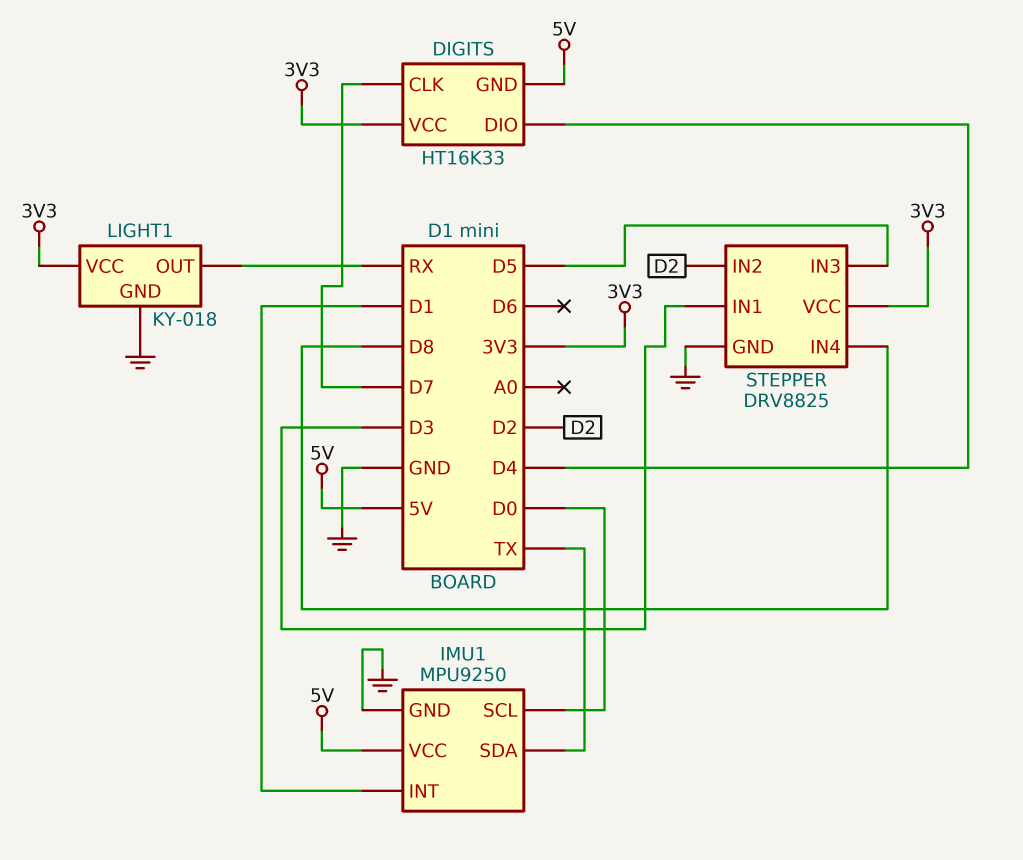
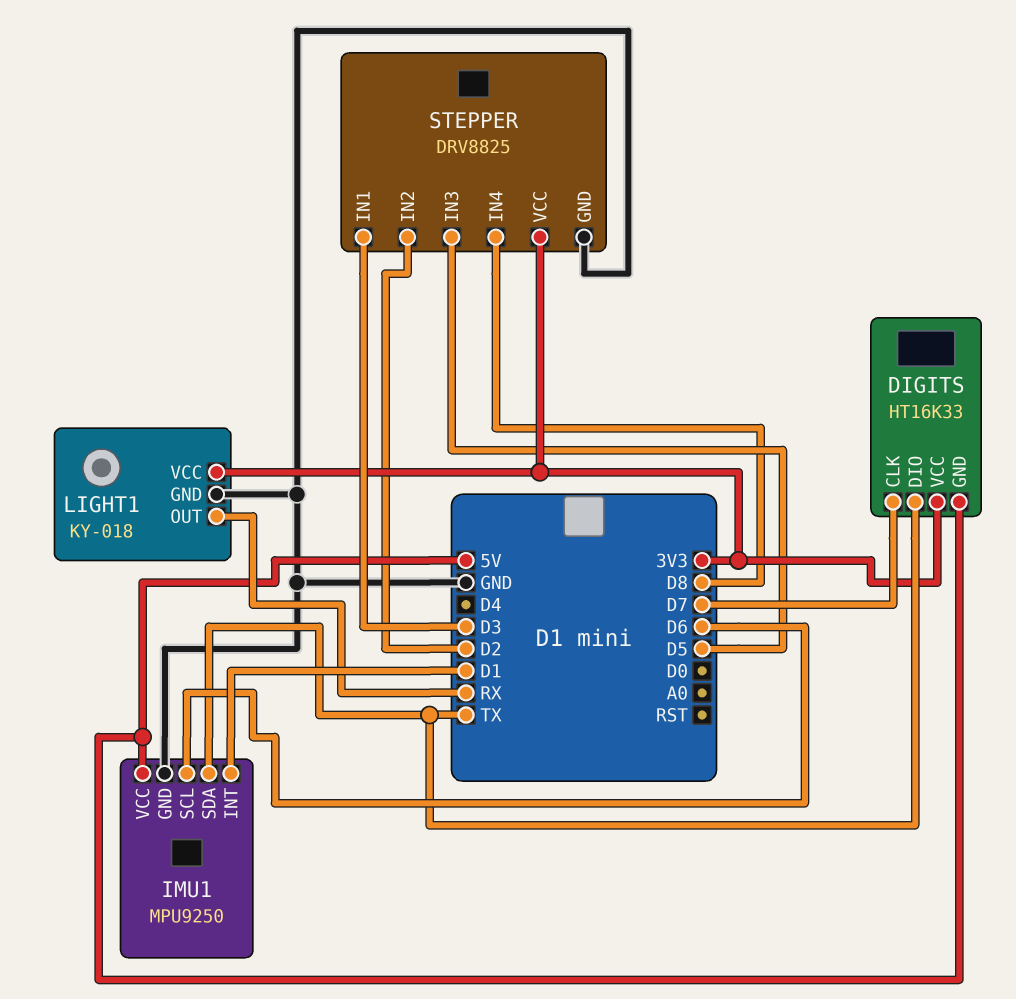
DIGITS pin DIO: D4 -> TX
IMU1 pin SCL: D0 -> D6

